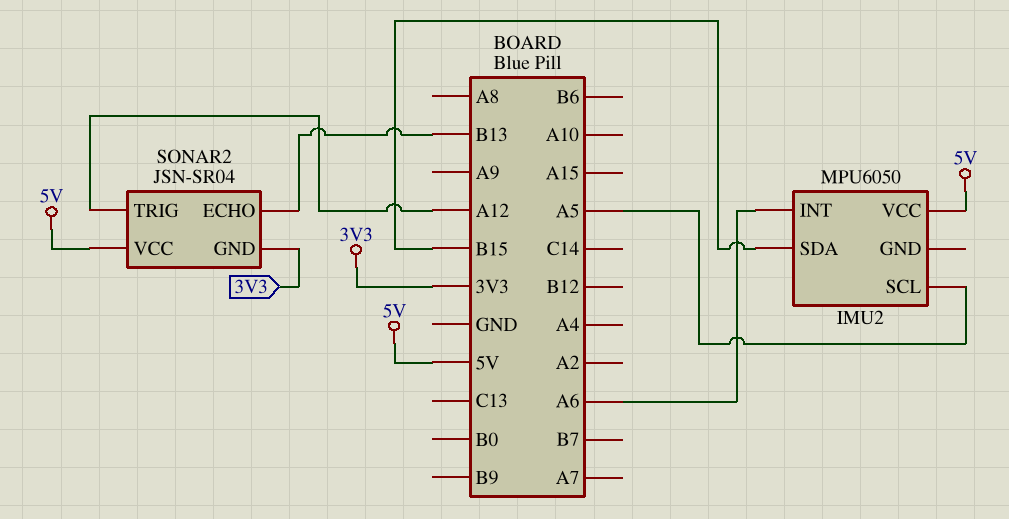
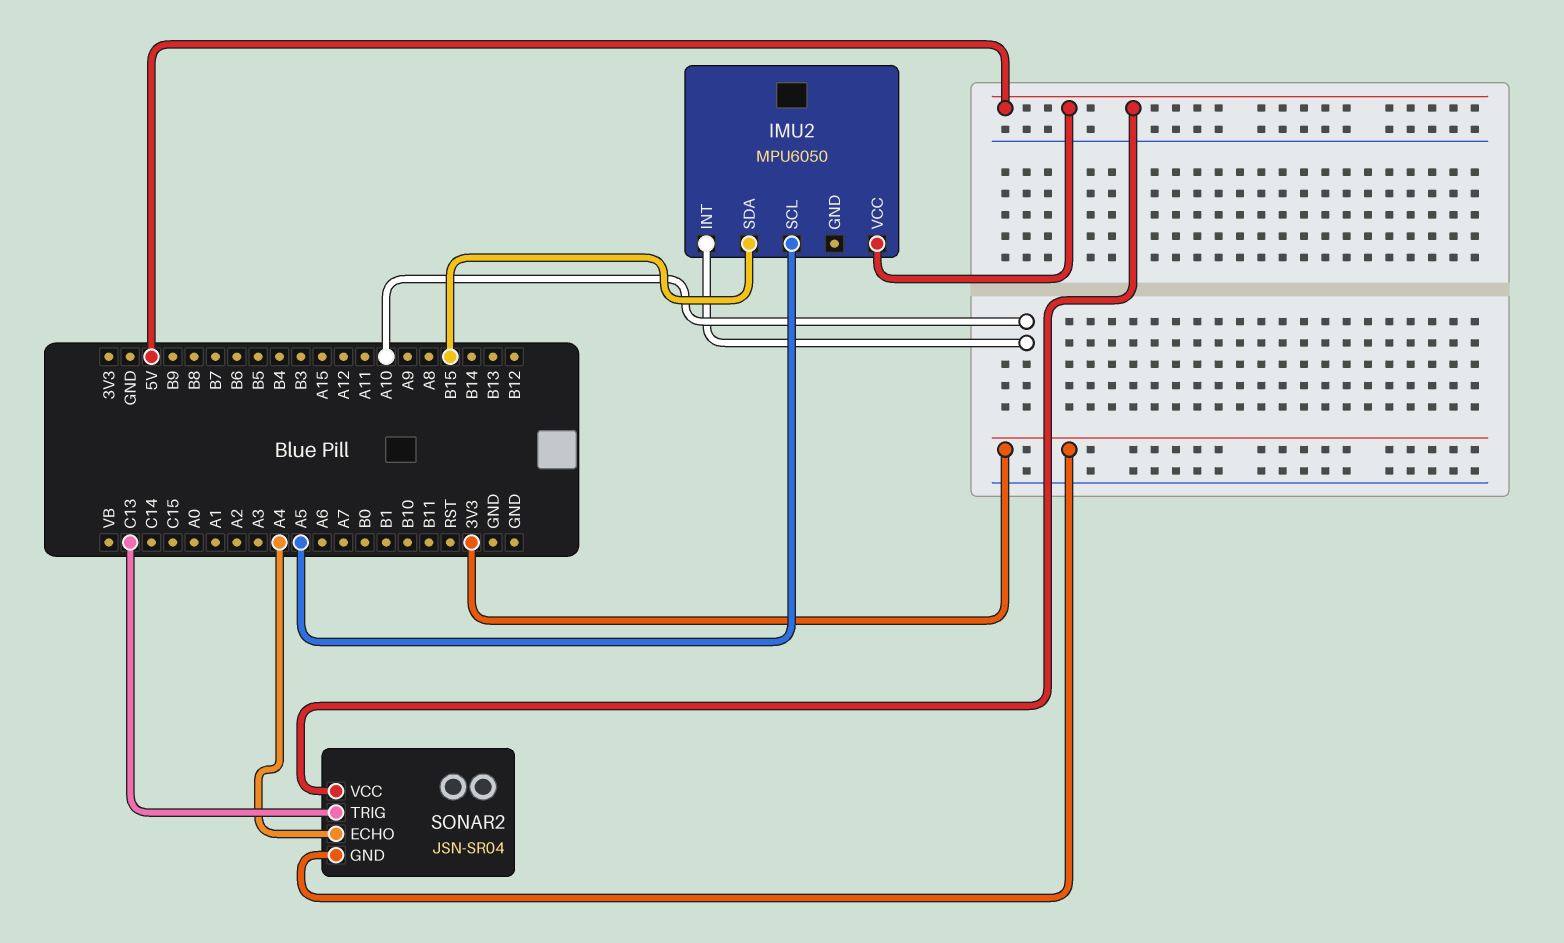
IMU2 pin INT: A6 -> A10
SONAR2 pin ECHO: B13 -> A4
SONAR2 pin TRIG: A12 -> C13

